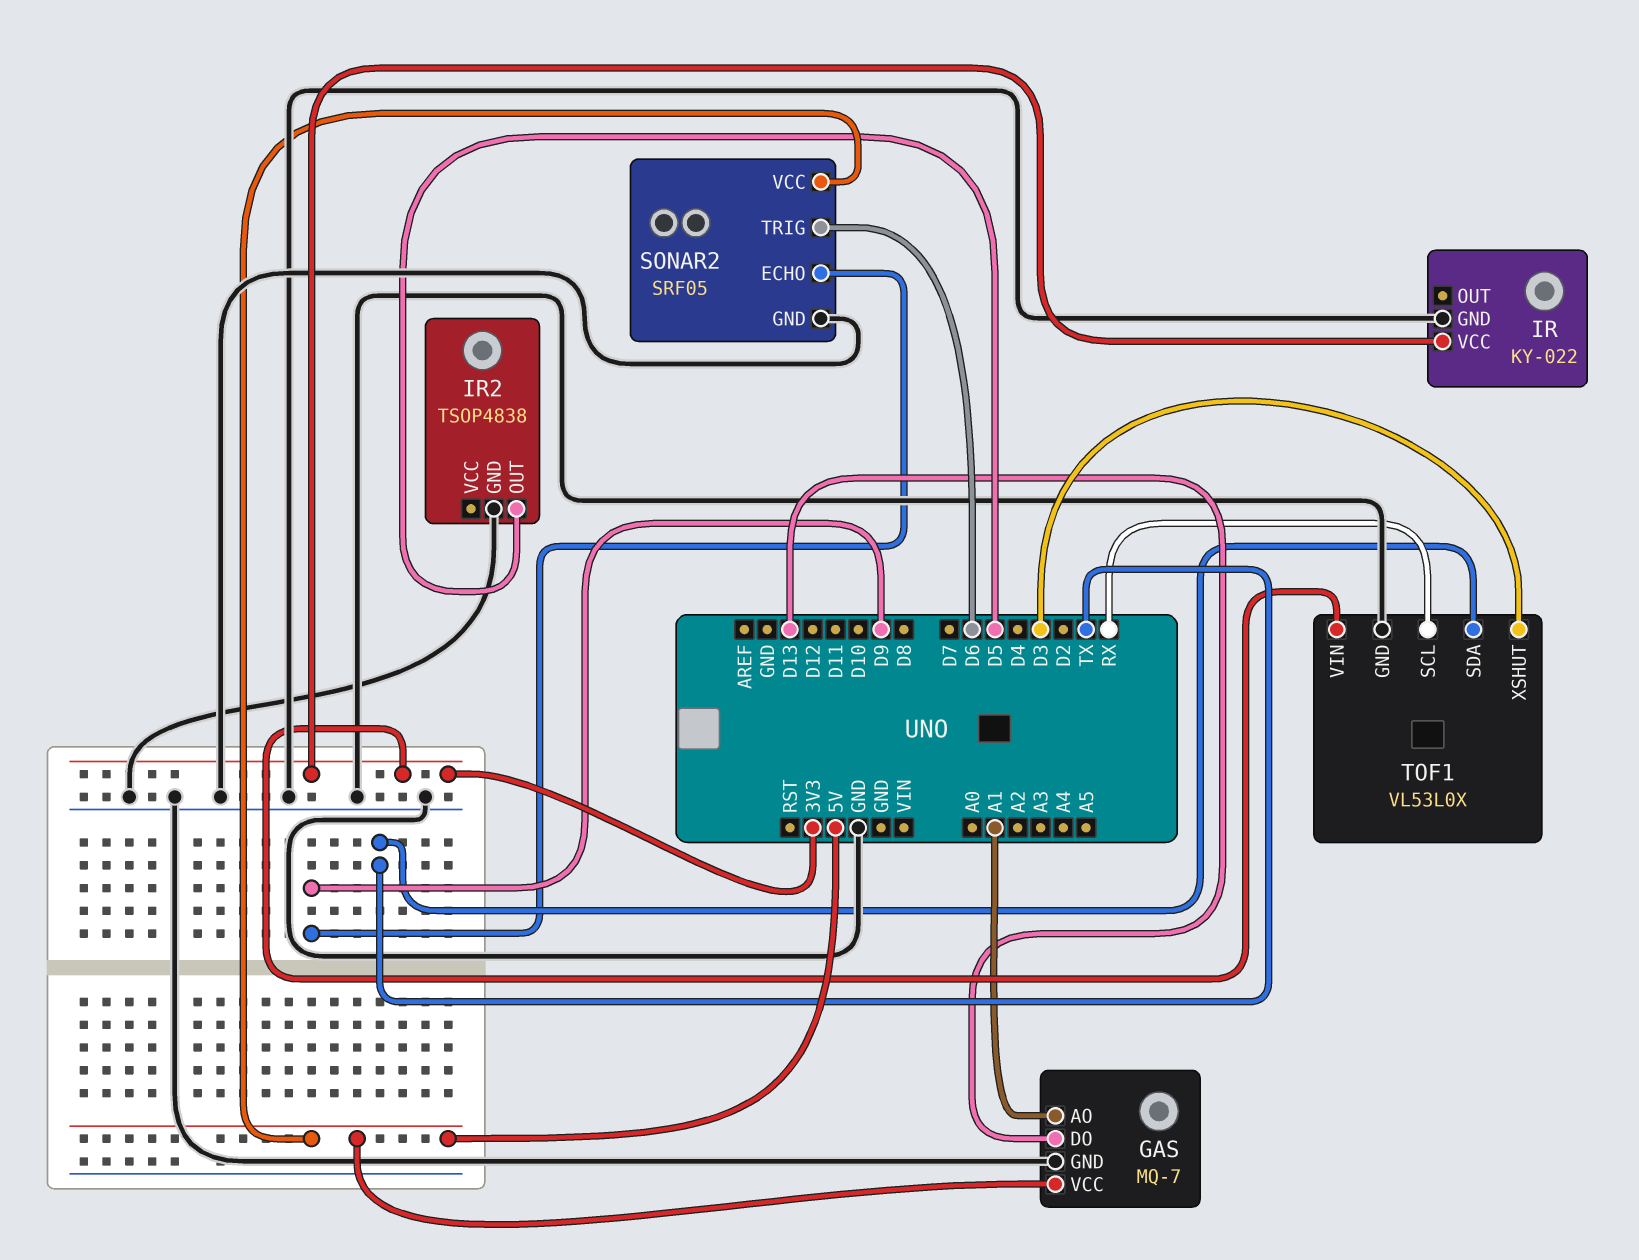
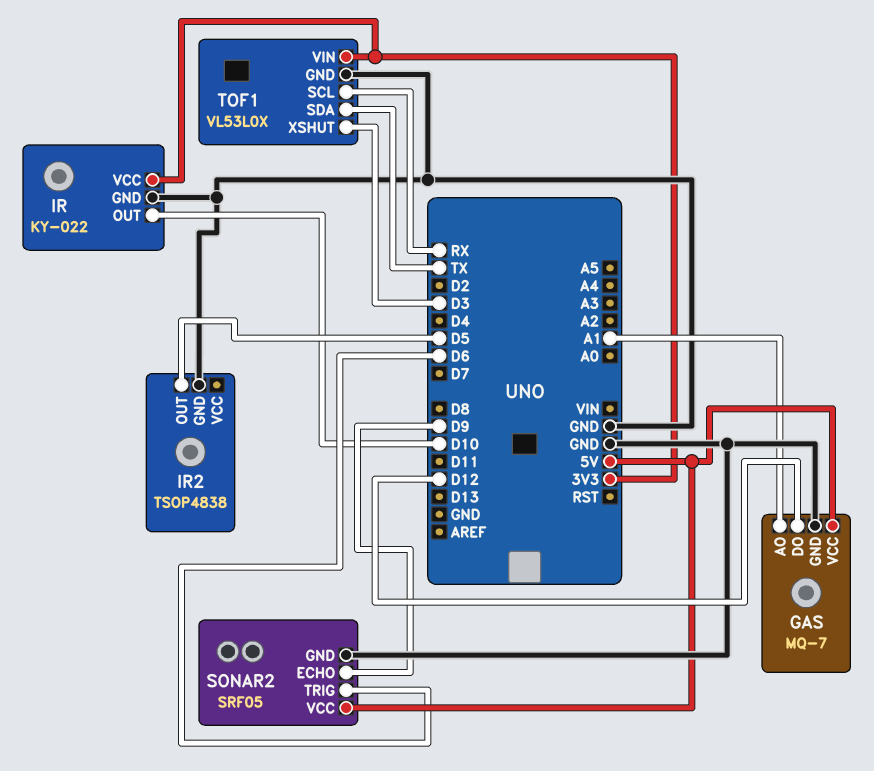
GAS pin DO: D13 -> D12
IR pin OUT: none -> D10

